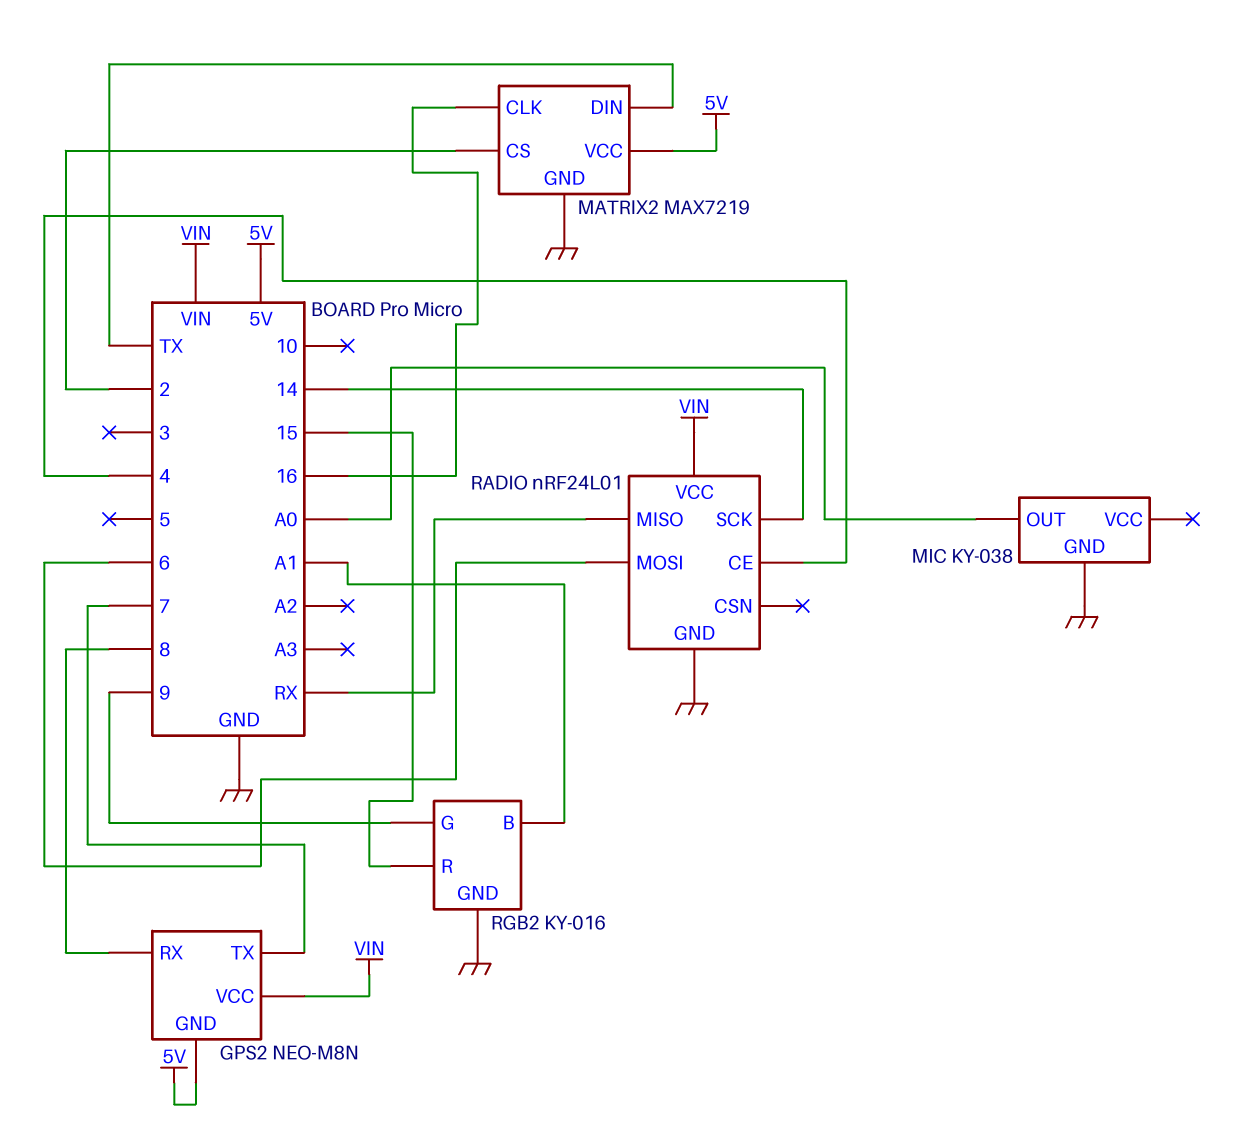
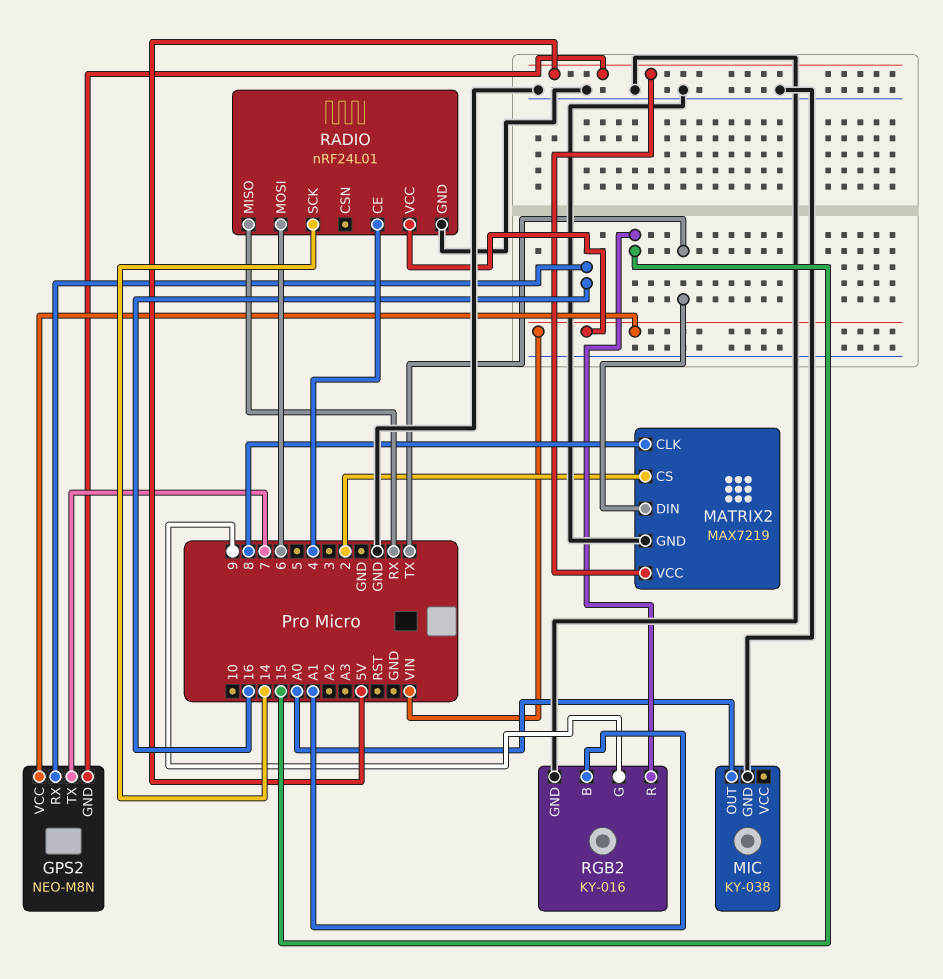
GPS2 pin RX: 8 -> 16
MATRIX2 pin CLK: 16 -> 8

